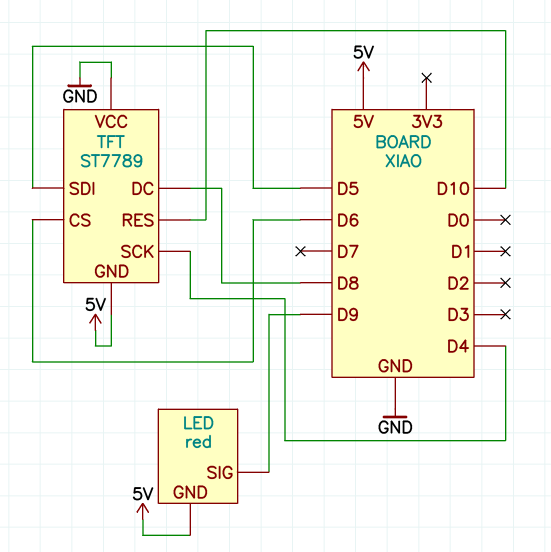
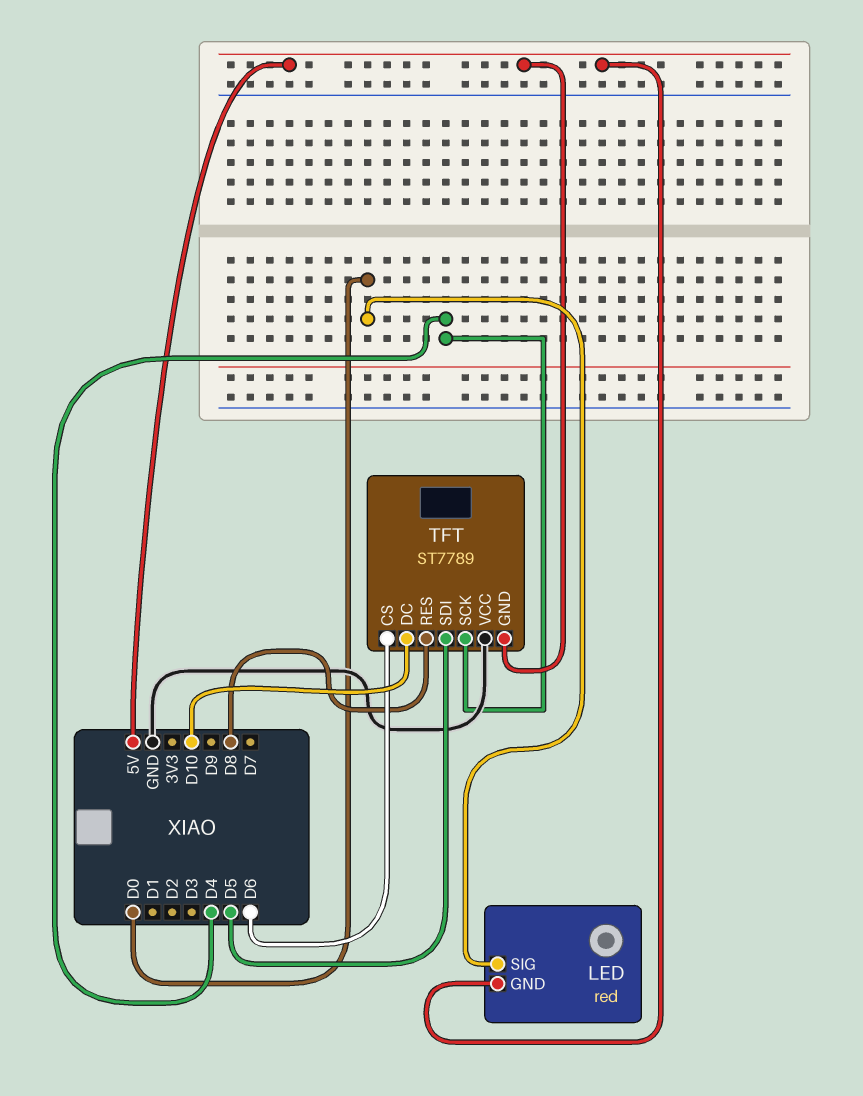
LED pin SIG: D9 -> D0
TFT pin DC: D8 -> D10
TFT pin RES: D10 -> D8

